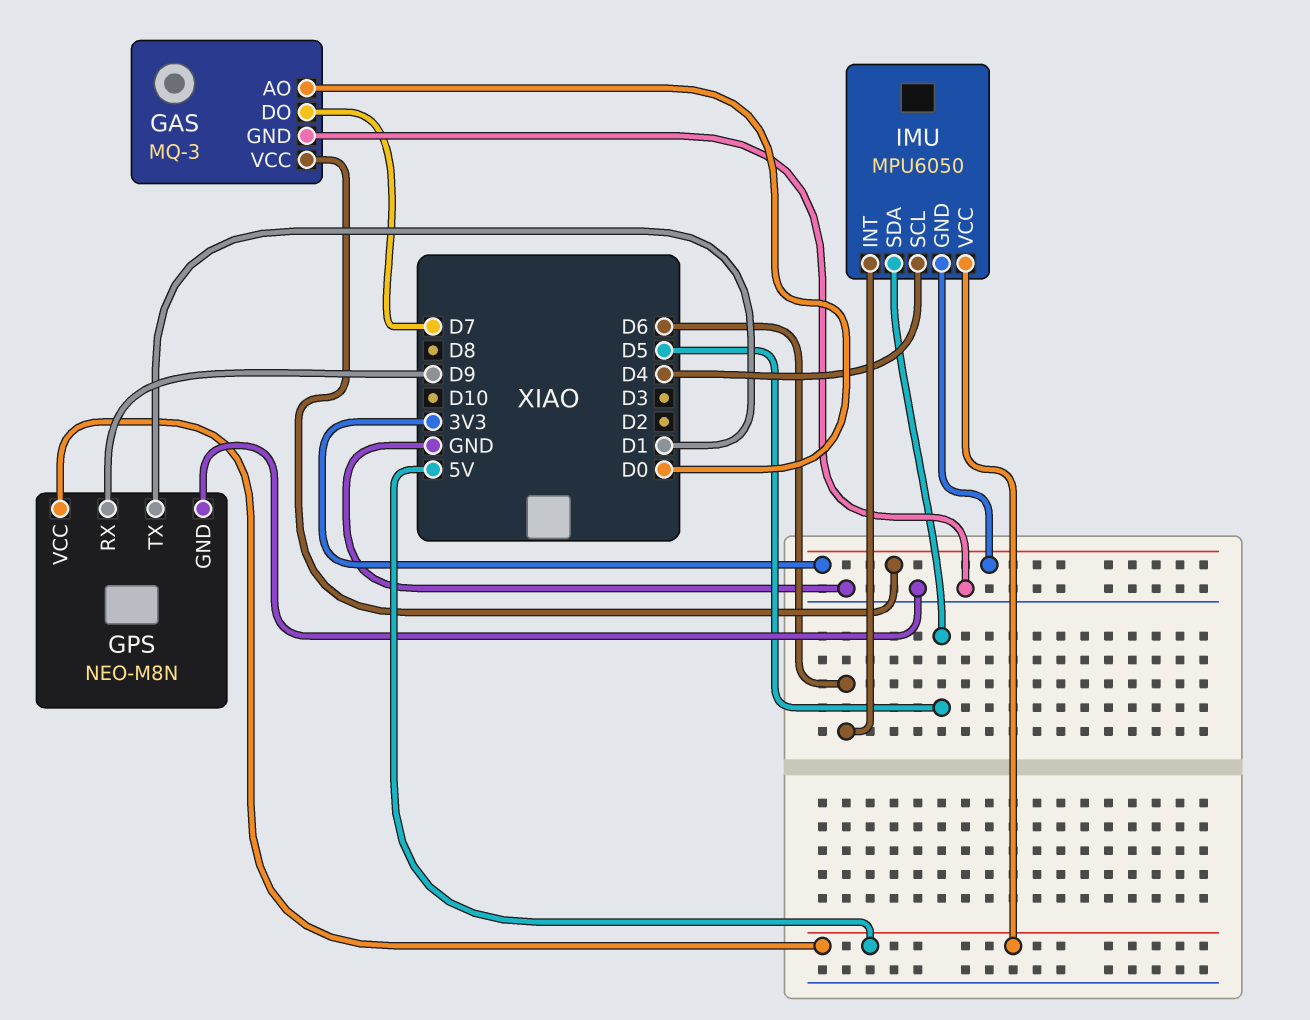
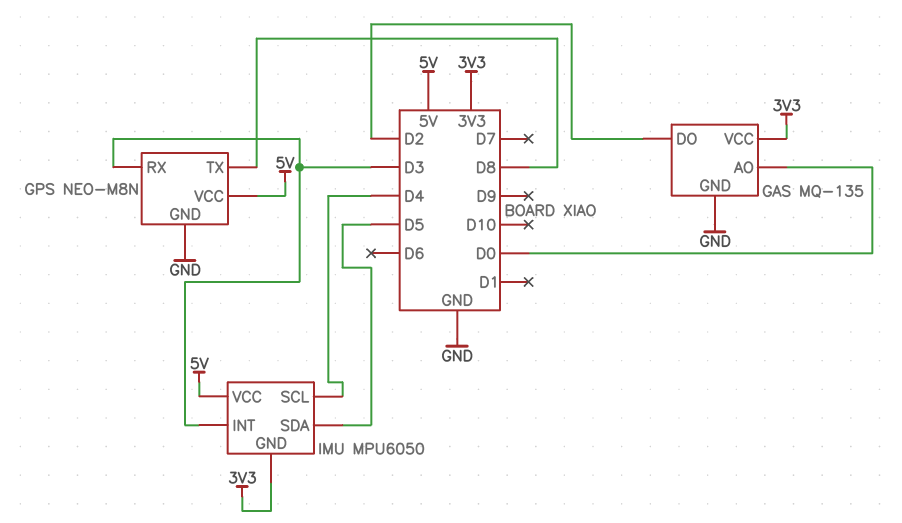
GAS: MQ-3 -> MQ-135
GAS pin DO: D7 -> D2
GPS pin RX: D9 -> D3
GPS pin TX: D1 -> D8
IMU pin INT: D6 -> D3

